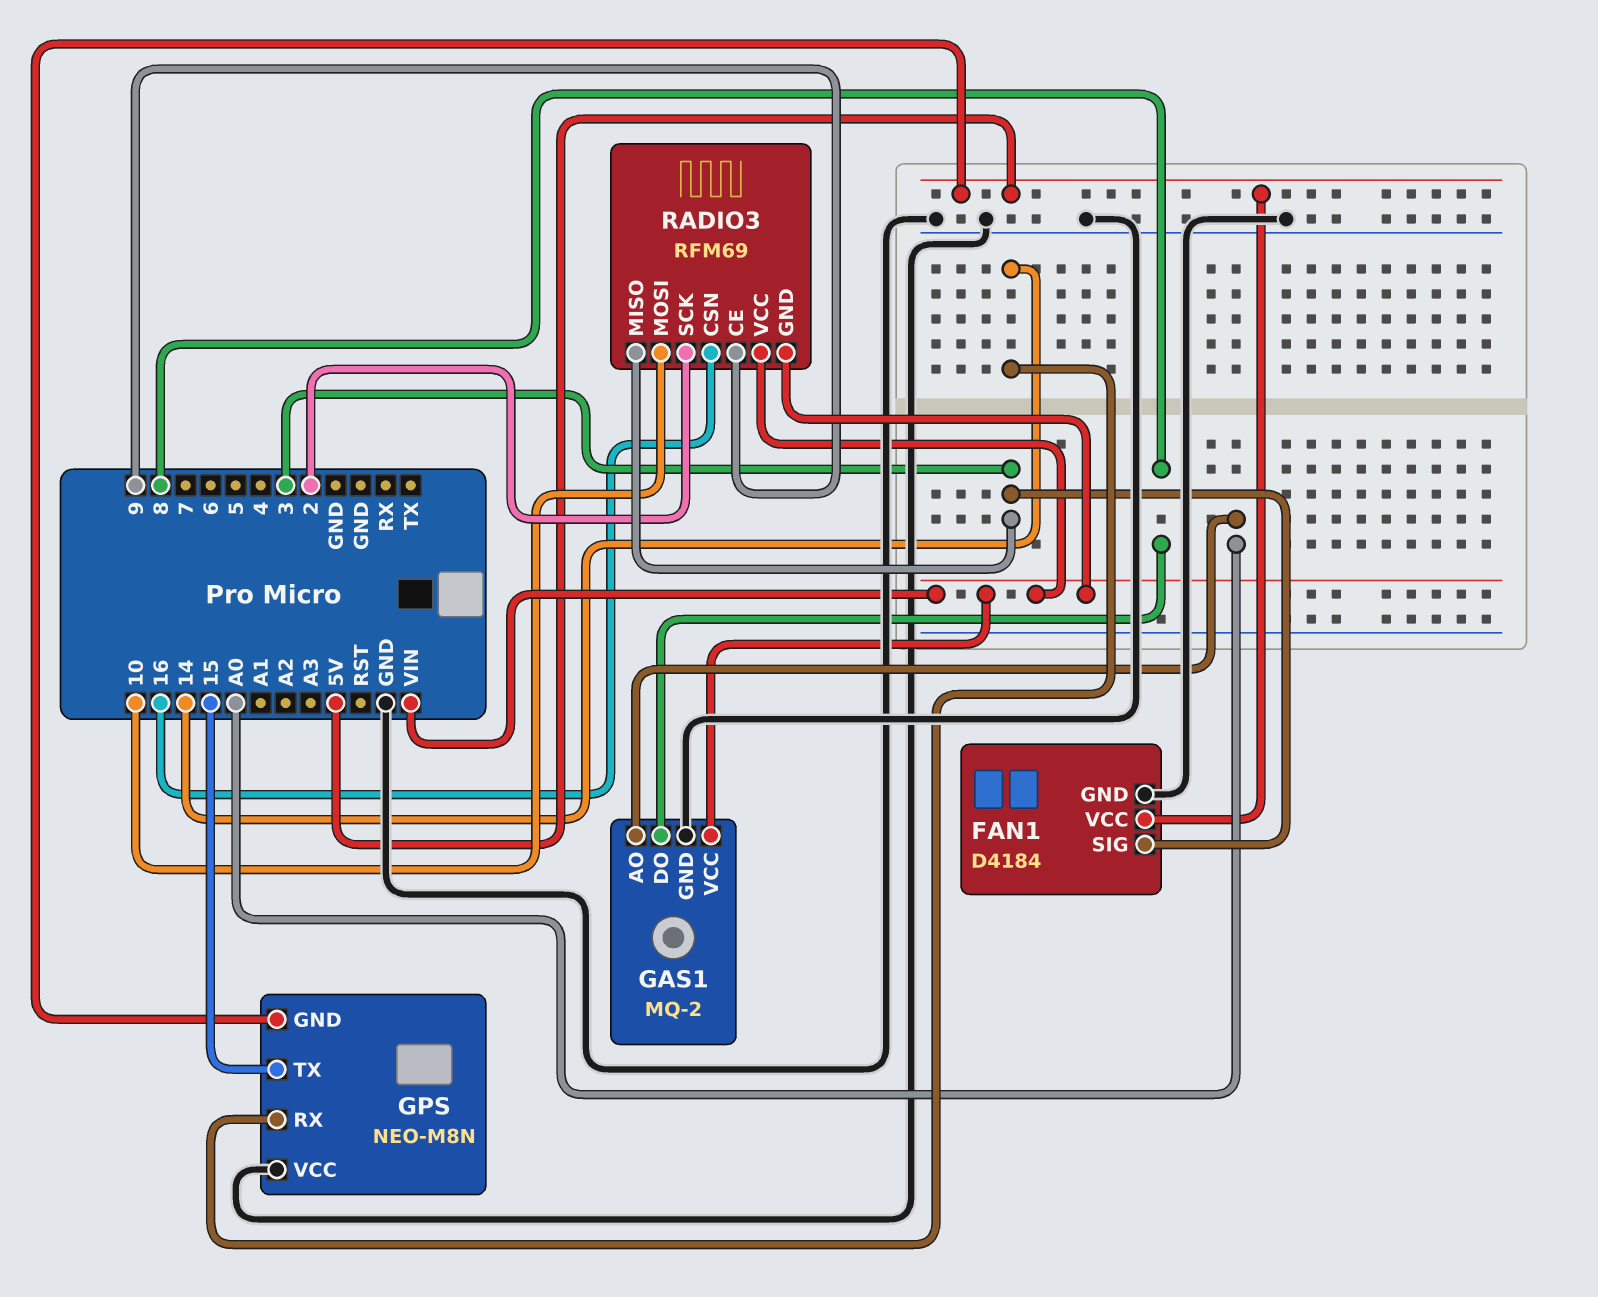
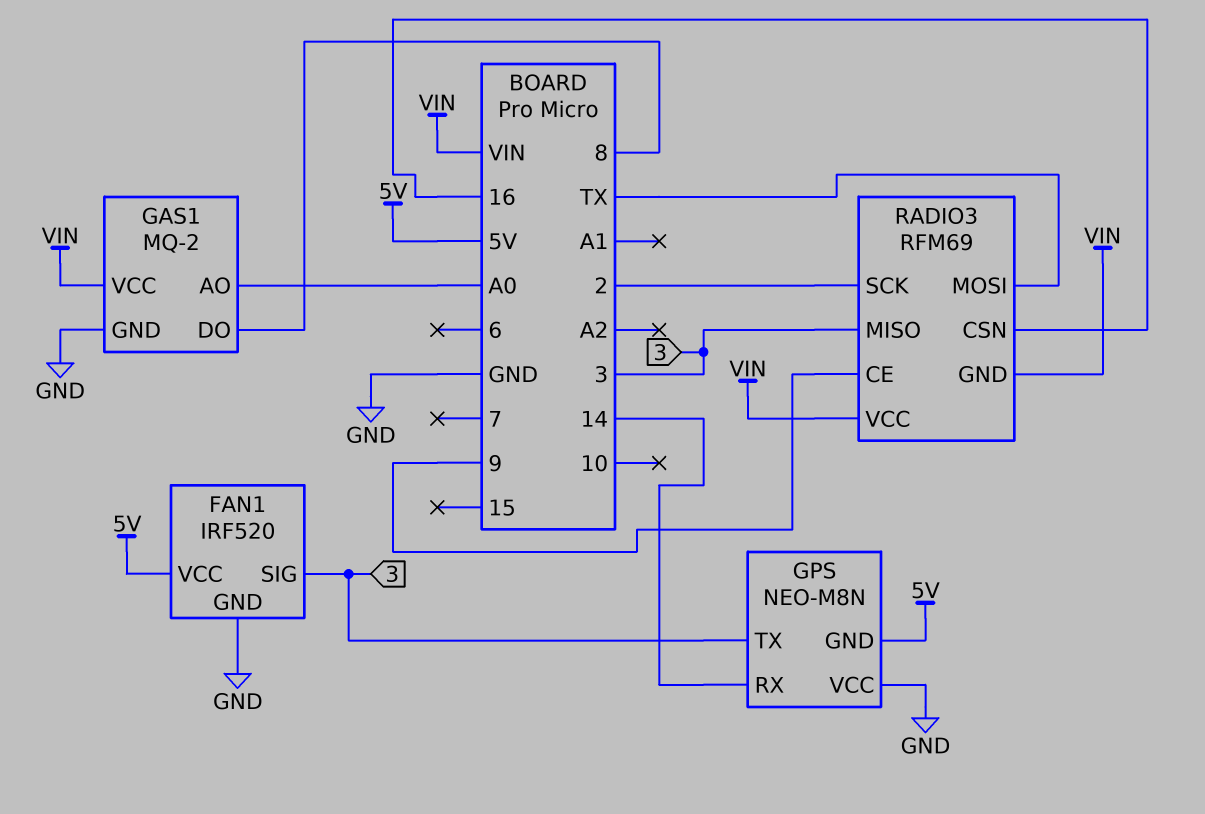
FAN1: D4184 -> IRF520
GPS pin TX: 15 -> 3
RADIO3 pin MOSI: 10 -> TX

